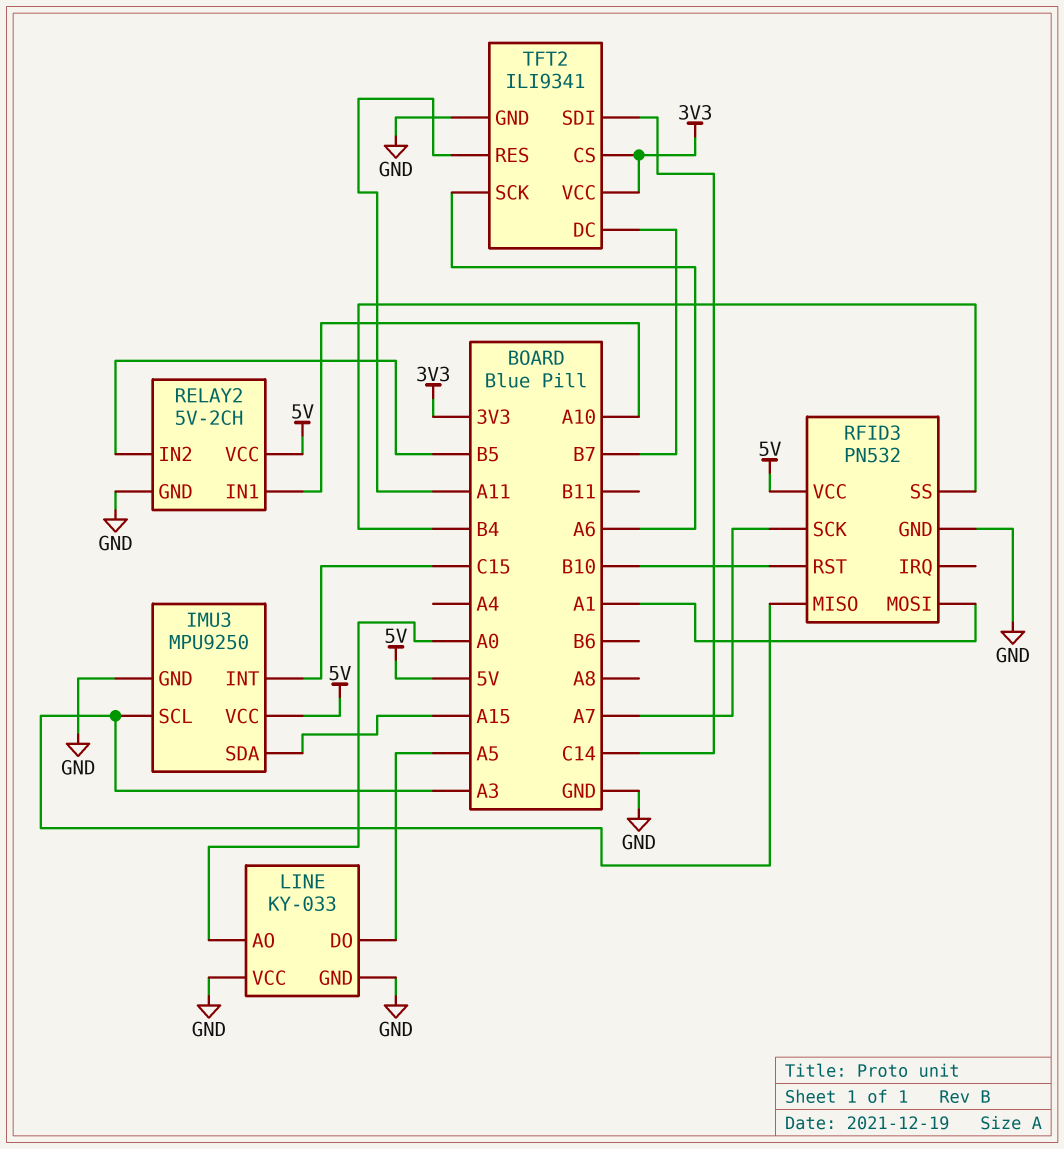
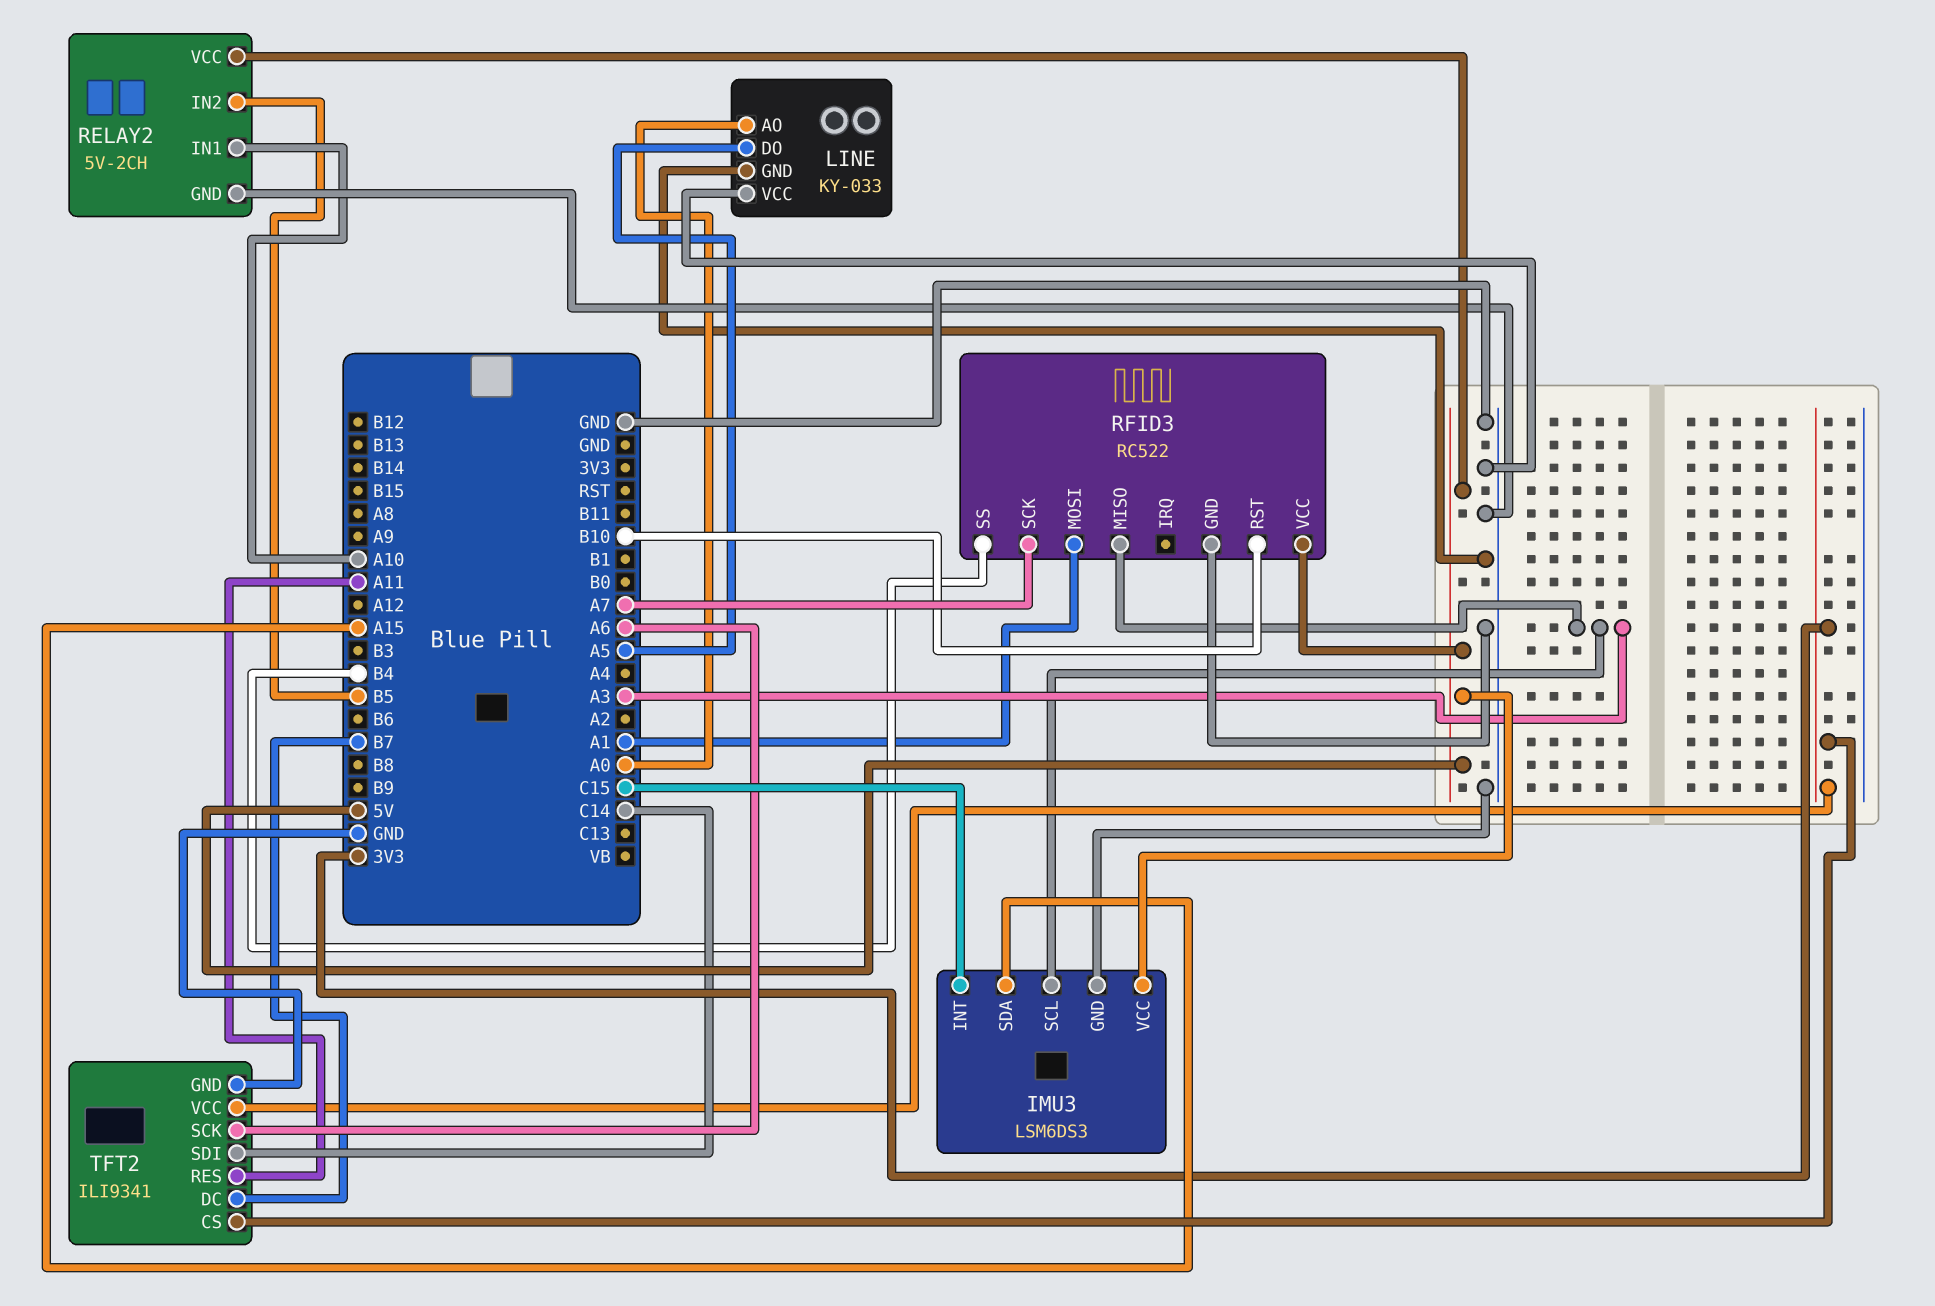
IMU3: MPU9250 -> LSM6DS3
RFID3: PN532 -> RC522

